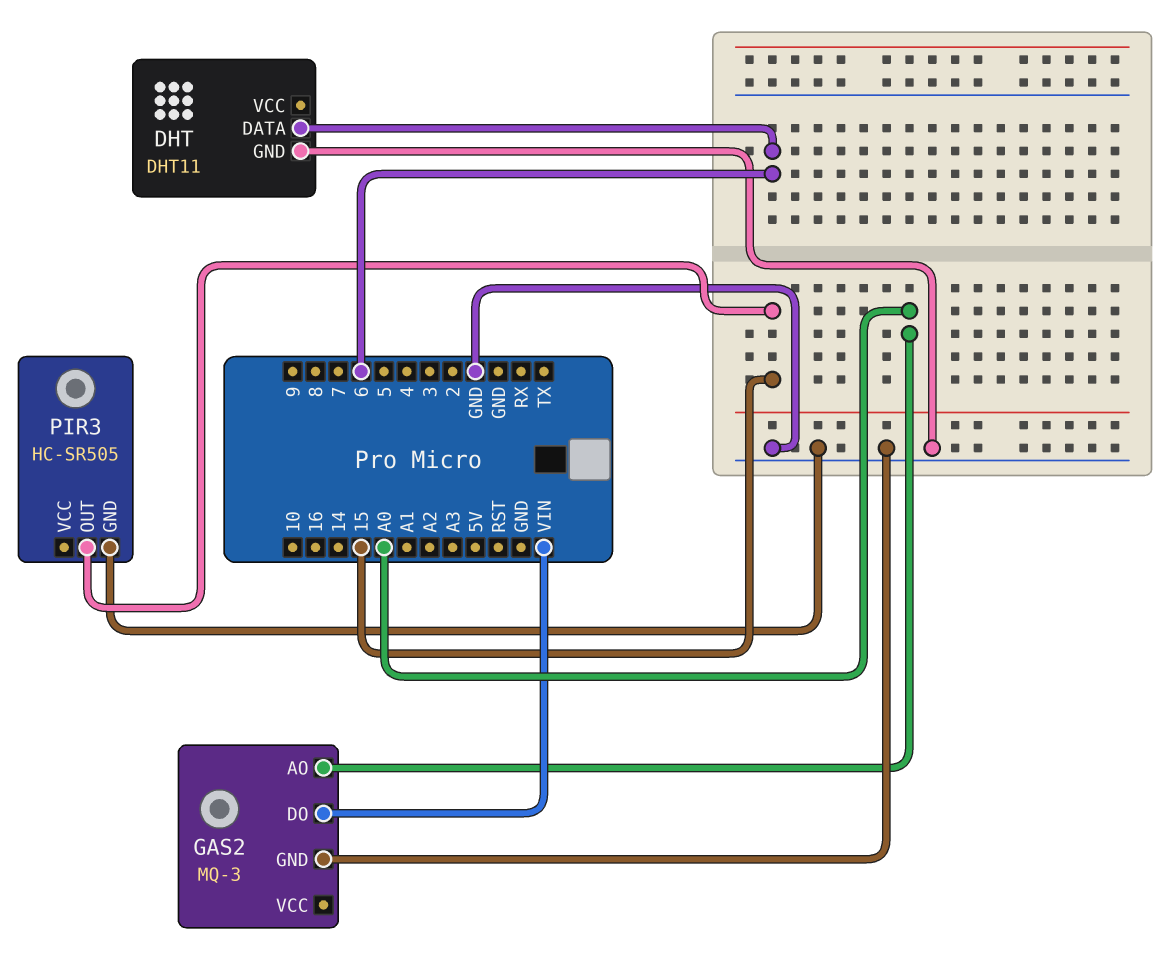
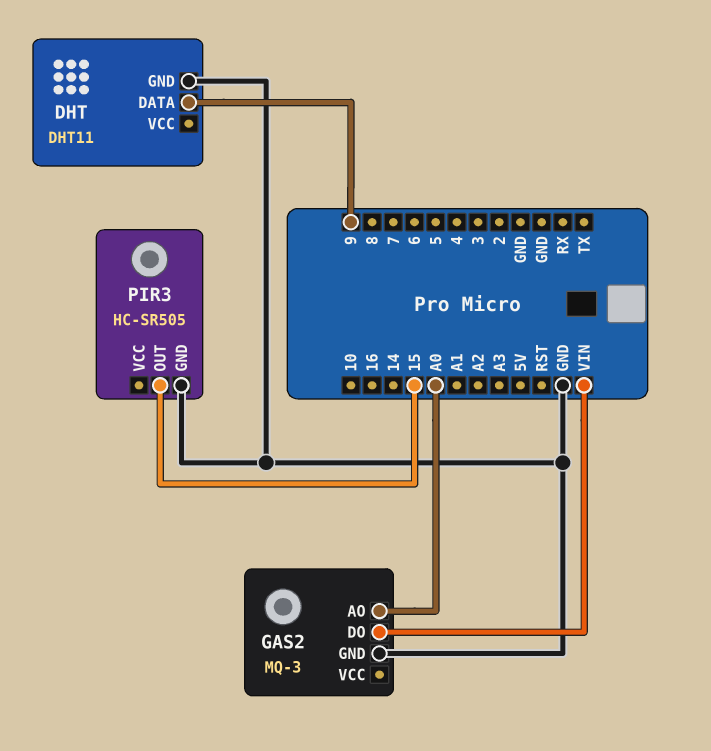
DHT pin DATA: 6 -> 9

